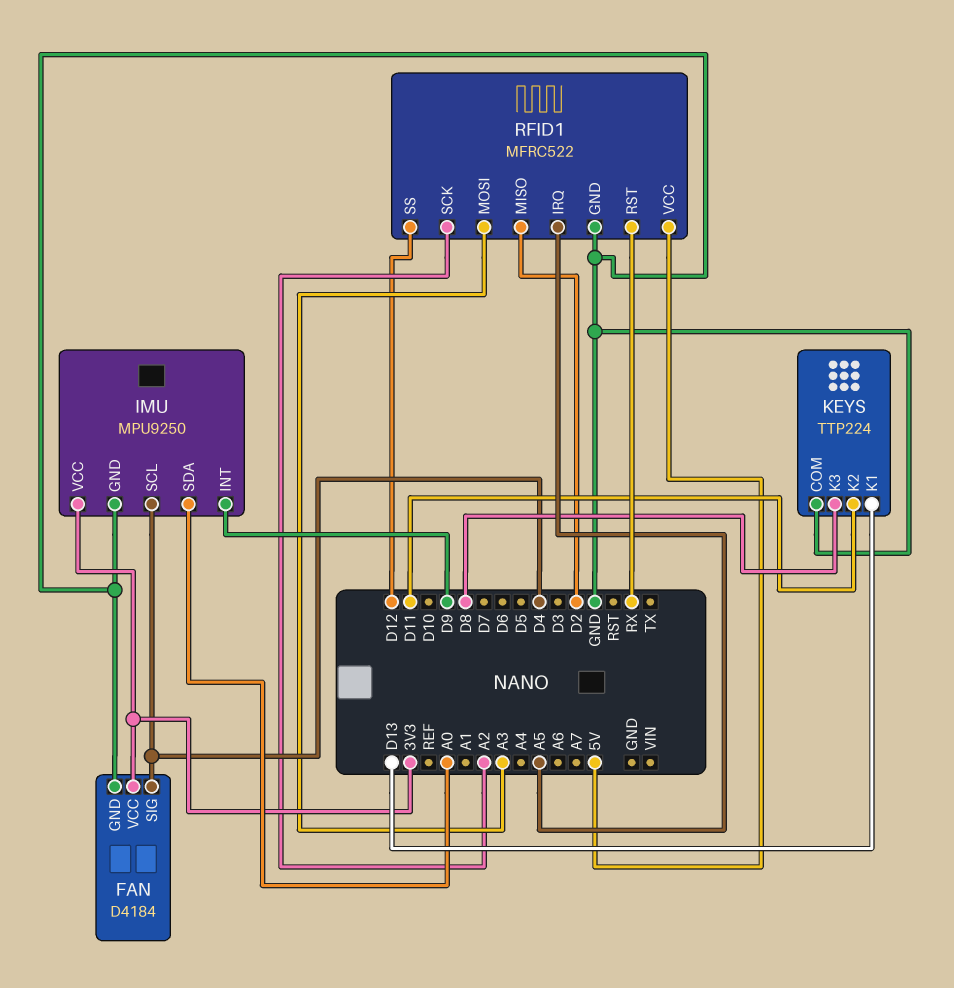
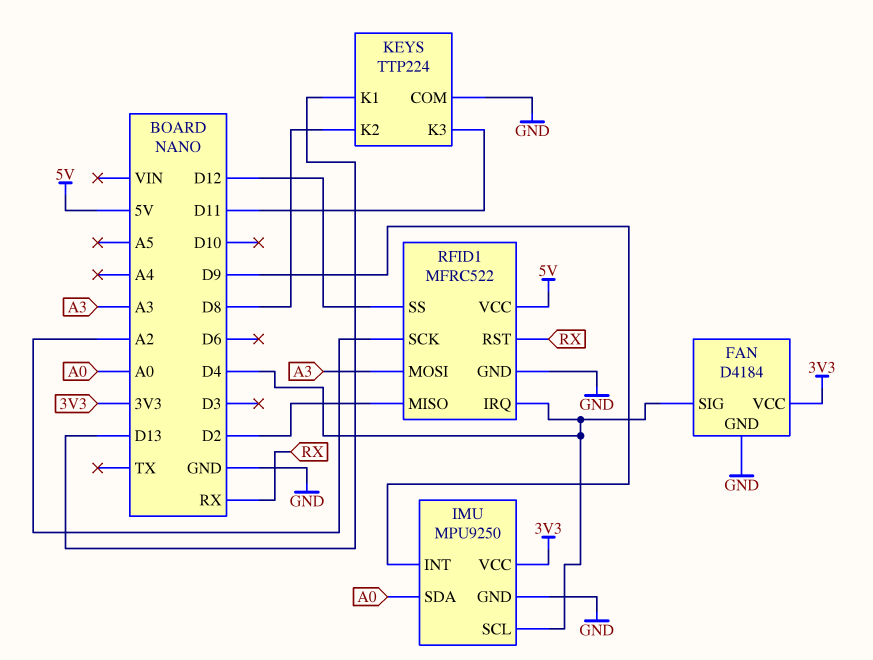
KEYS pin K2: D11 -> D8
KEYS pin K3: D8 -> D11
RFID1 pin IRQ: A5 -> D4

